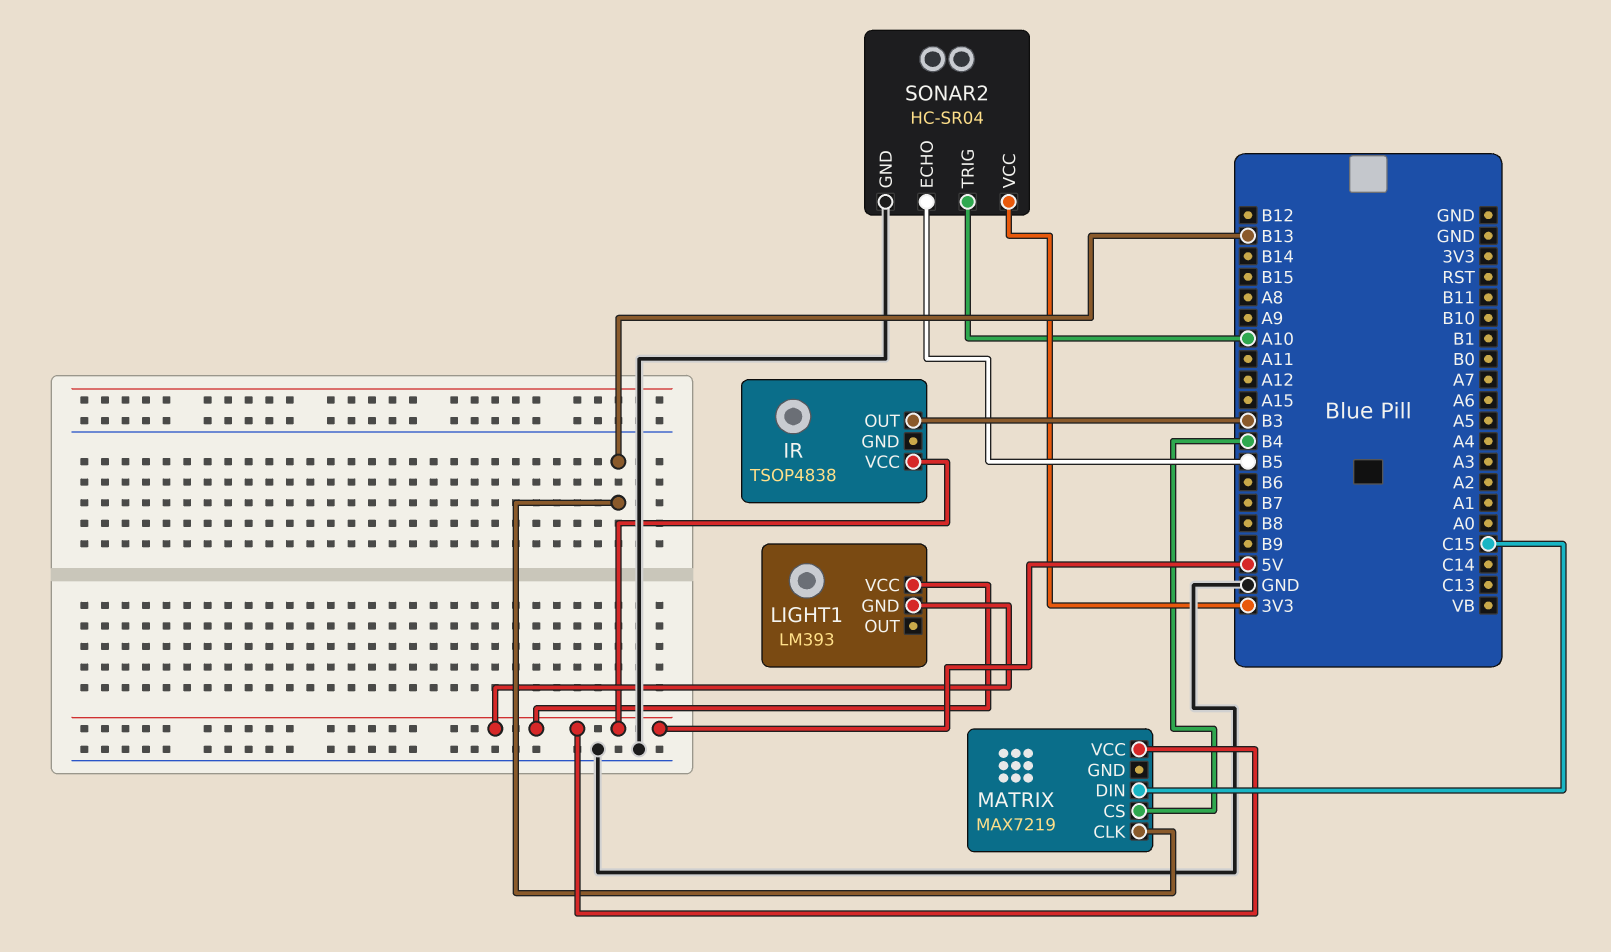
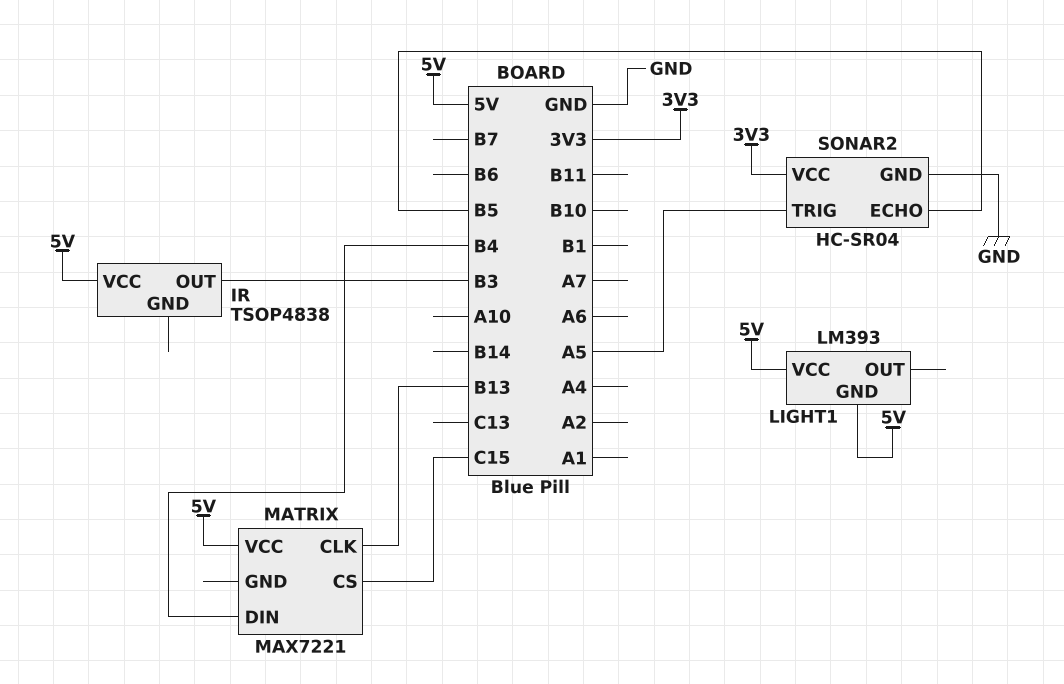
MATRIX: MAX7219 -> MAX7221
MATRIX pin CS: B4 -> C15
MATRIX pin DIN: C15 -> B4
SONAR2 pin TRIG: A10 -> A5

